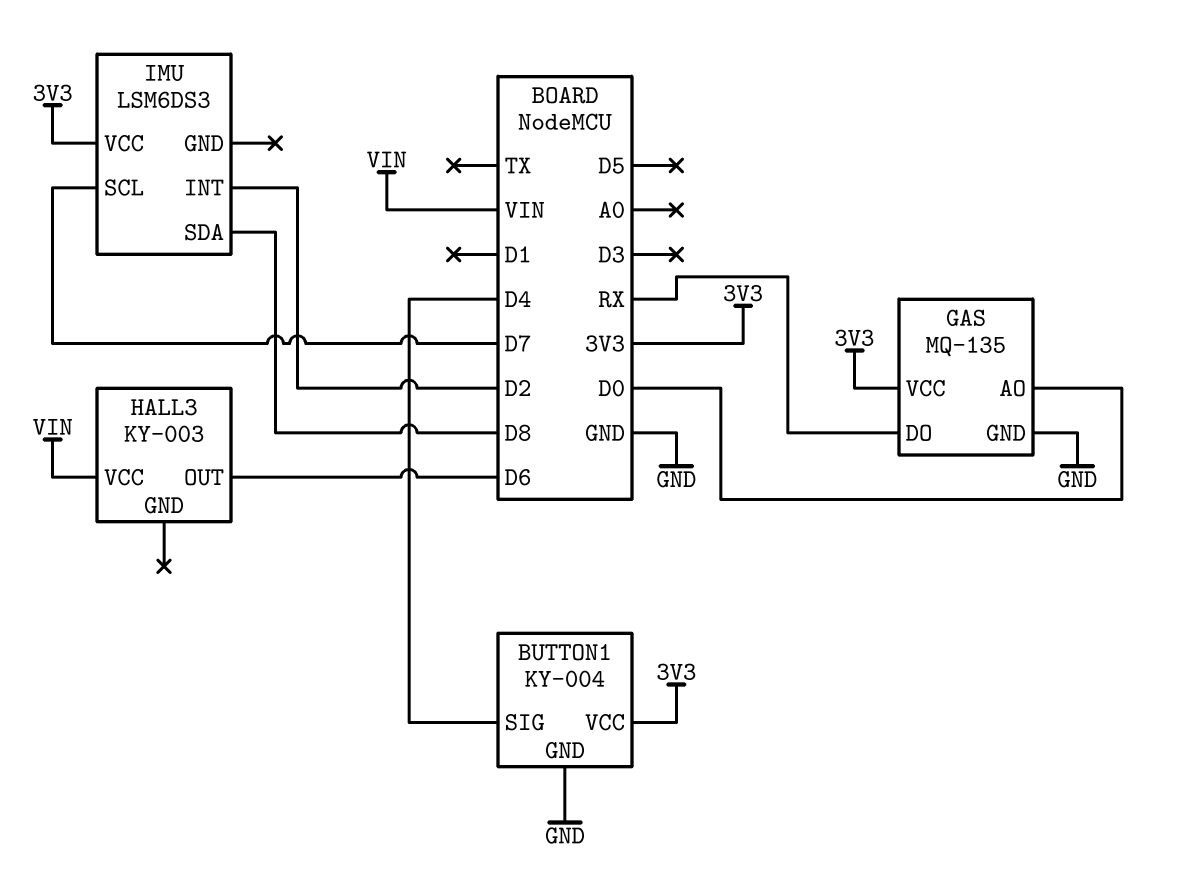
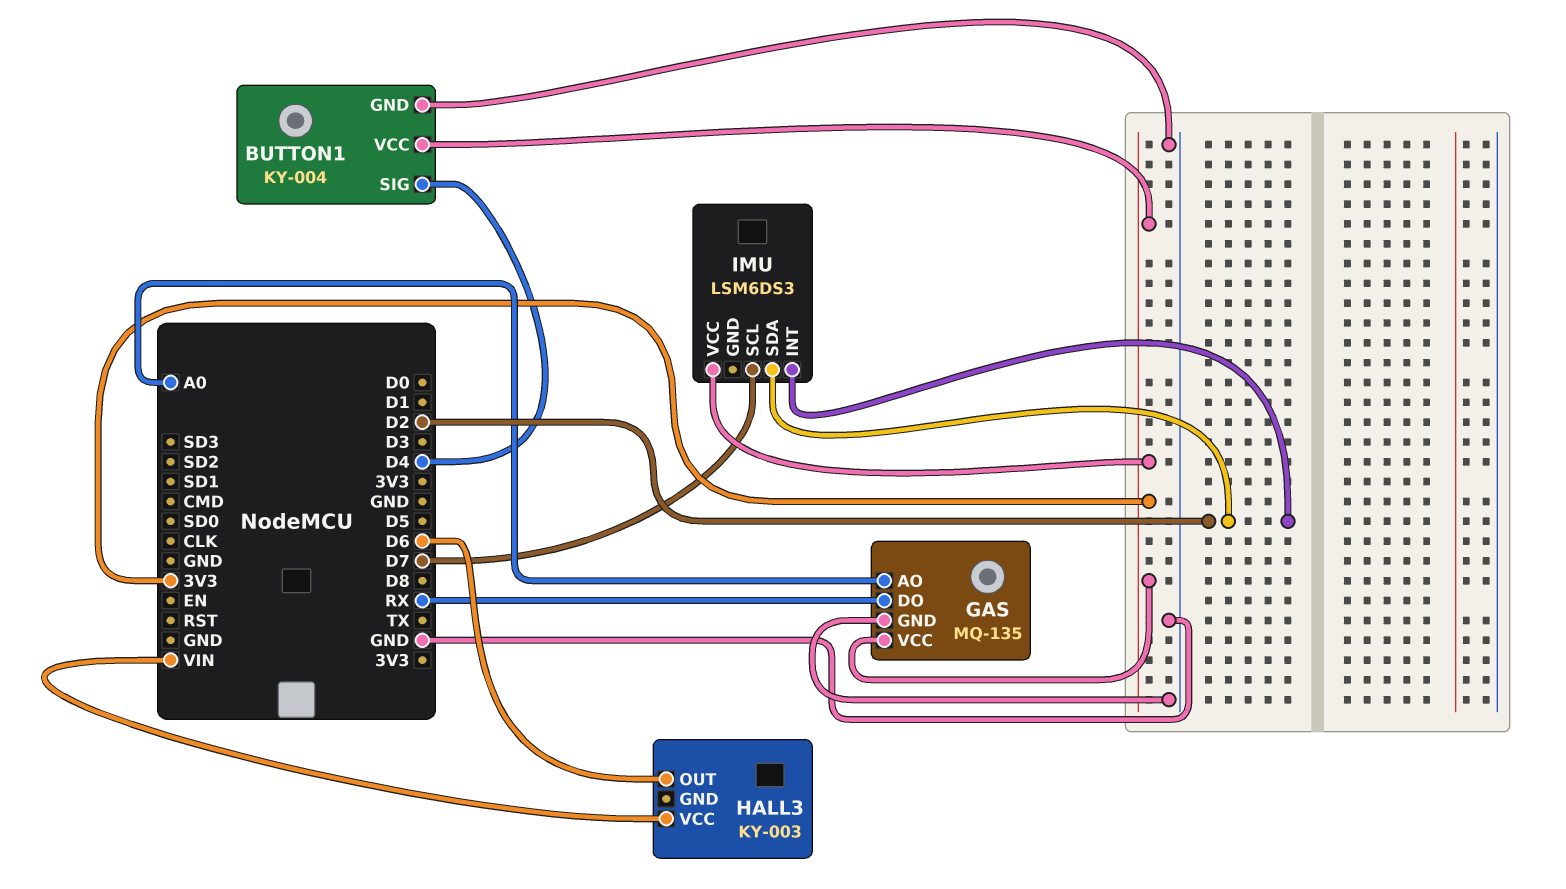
GAS pin AO: D0 -> A0
IMU pin SDA: D8 -> D2

